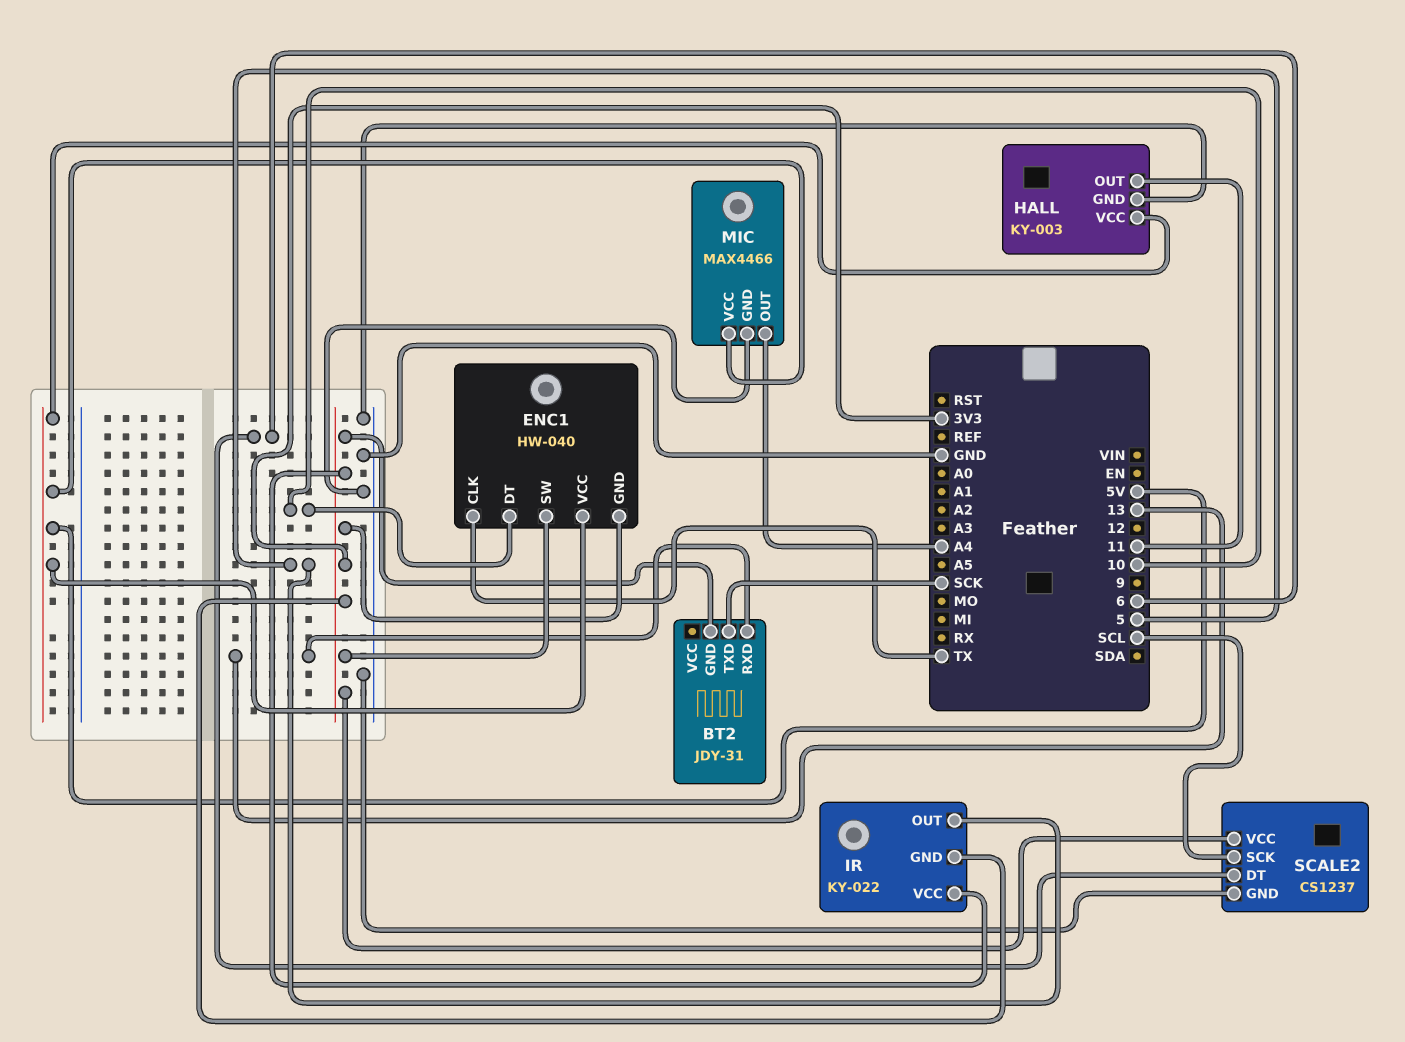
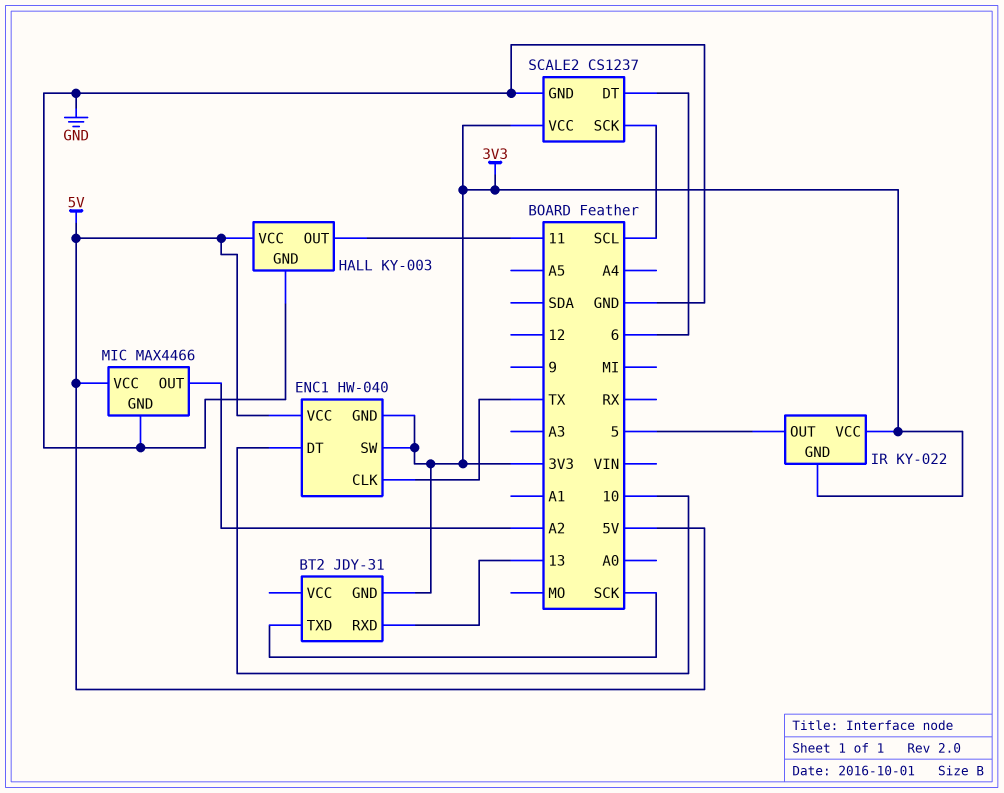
MIC pin OUT: A4 -> A2

